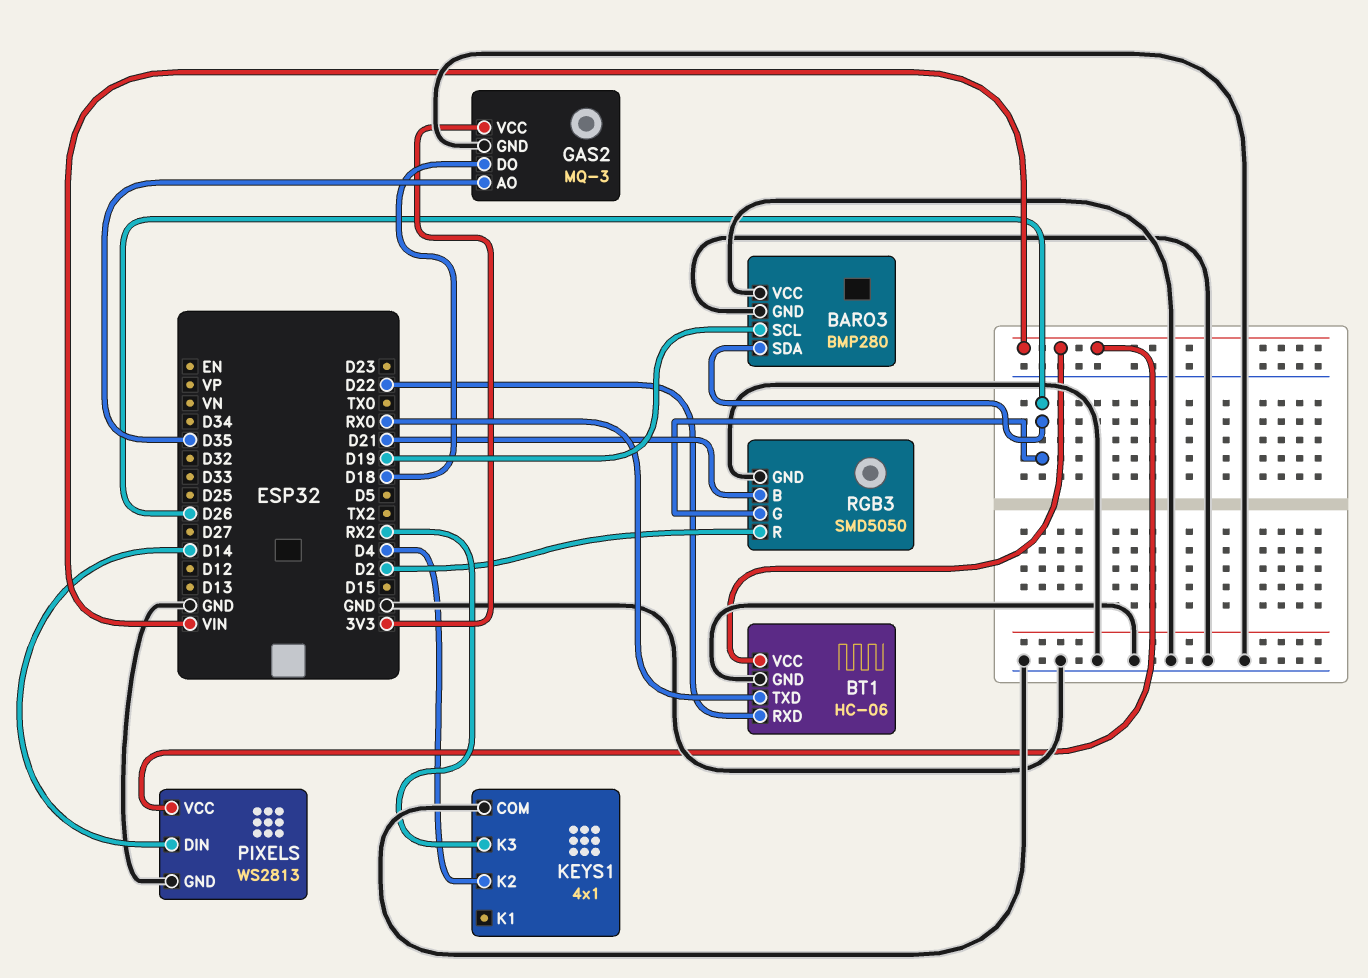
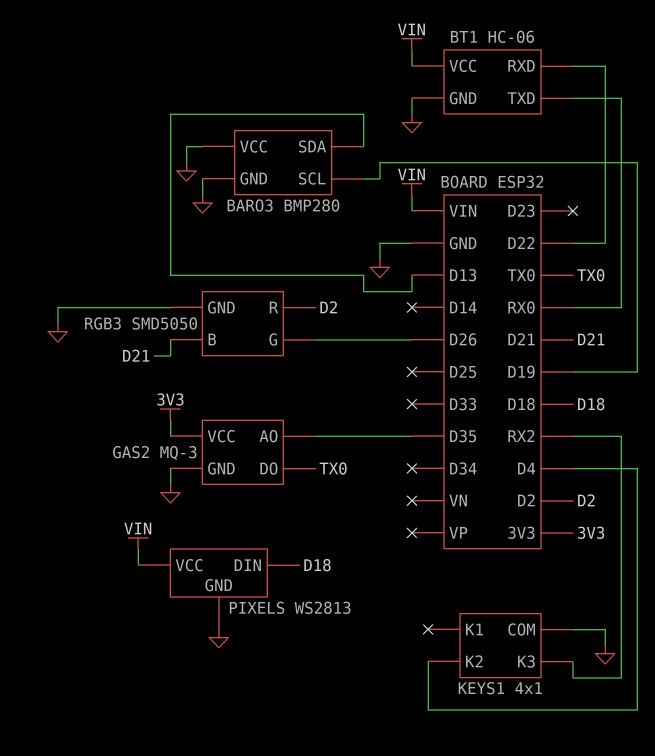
BARO3 pin SDA: D26 -> D13
GAS2 pin DO: D18 -> TX0
PIXELS pin DIN: D14 -> D18

